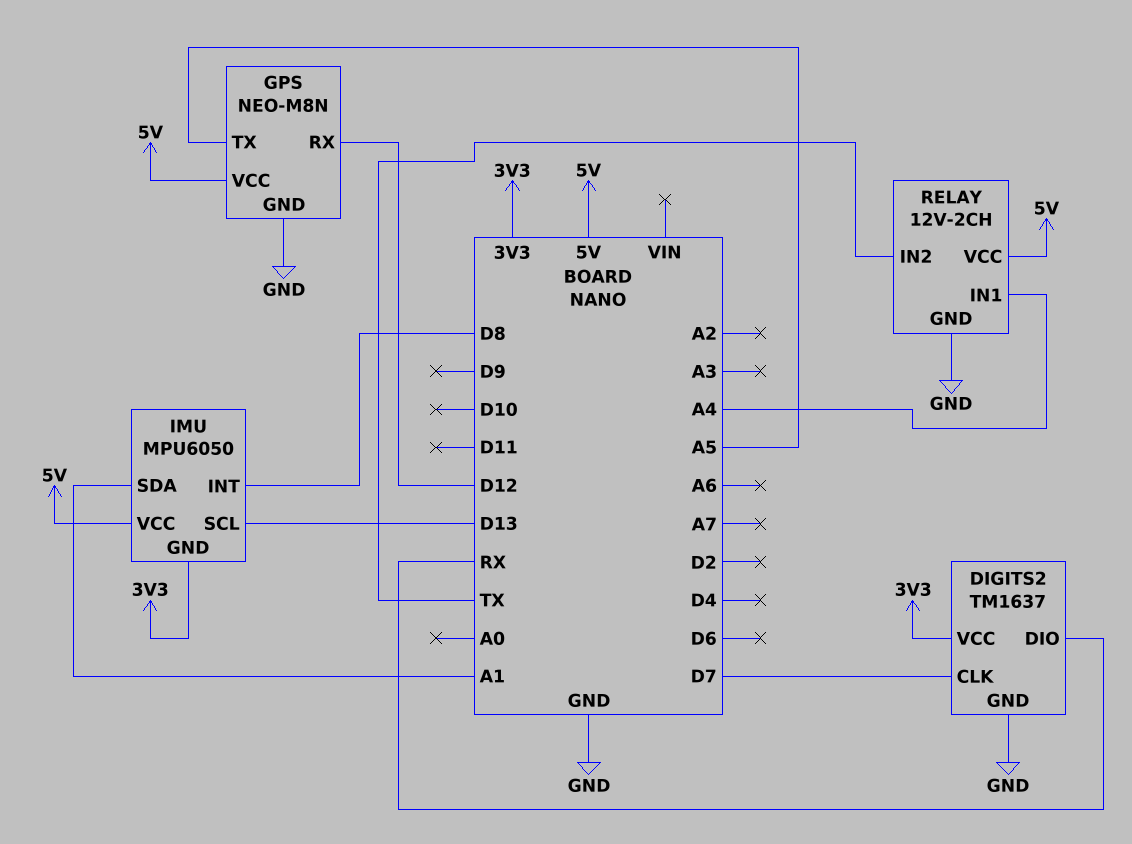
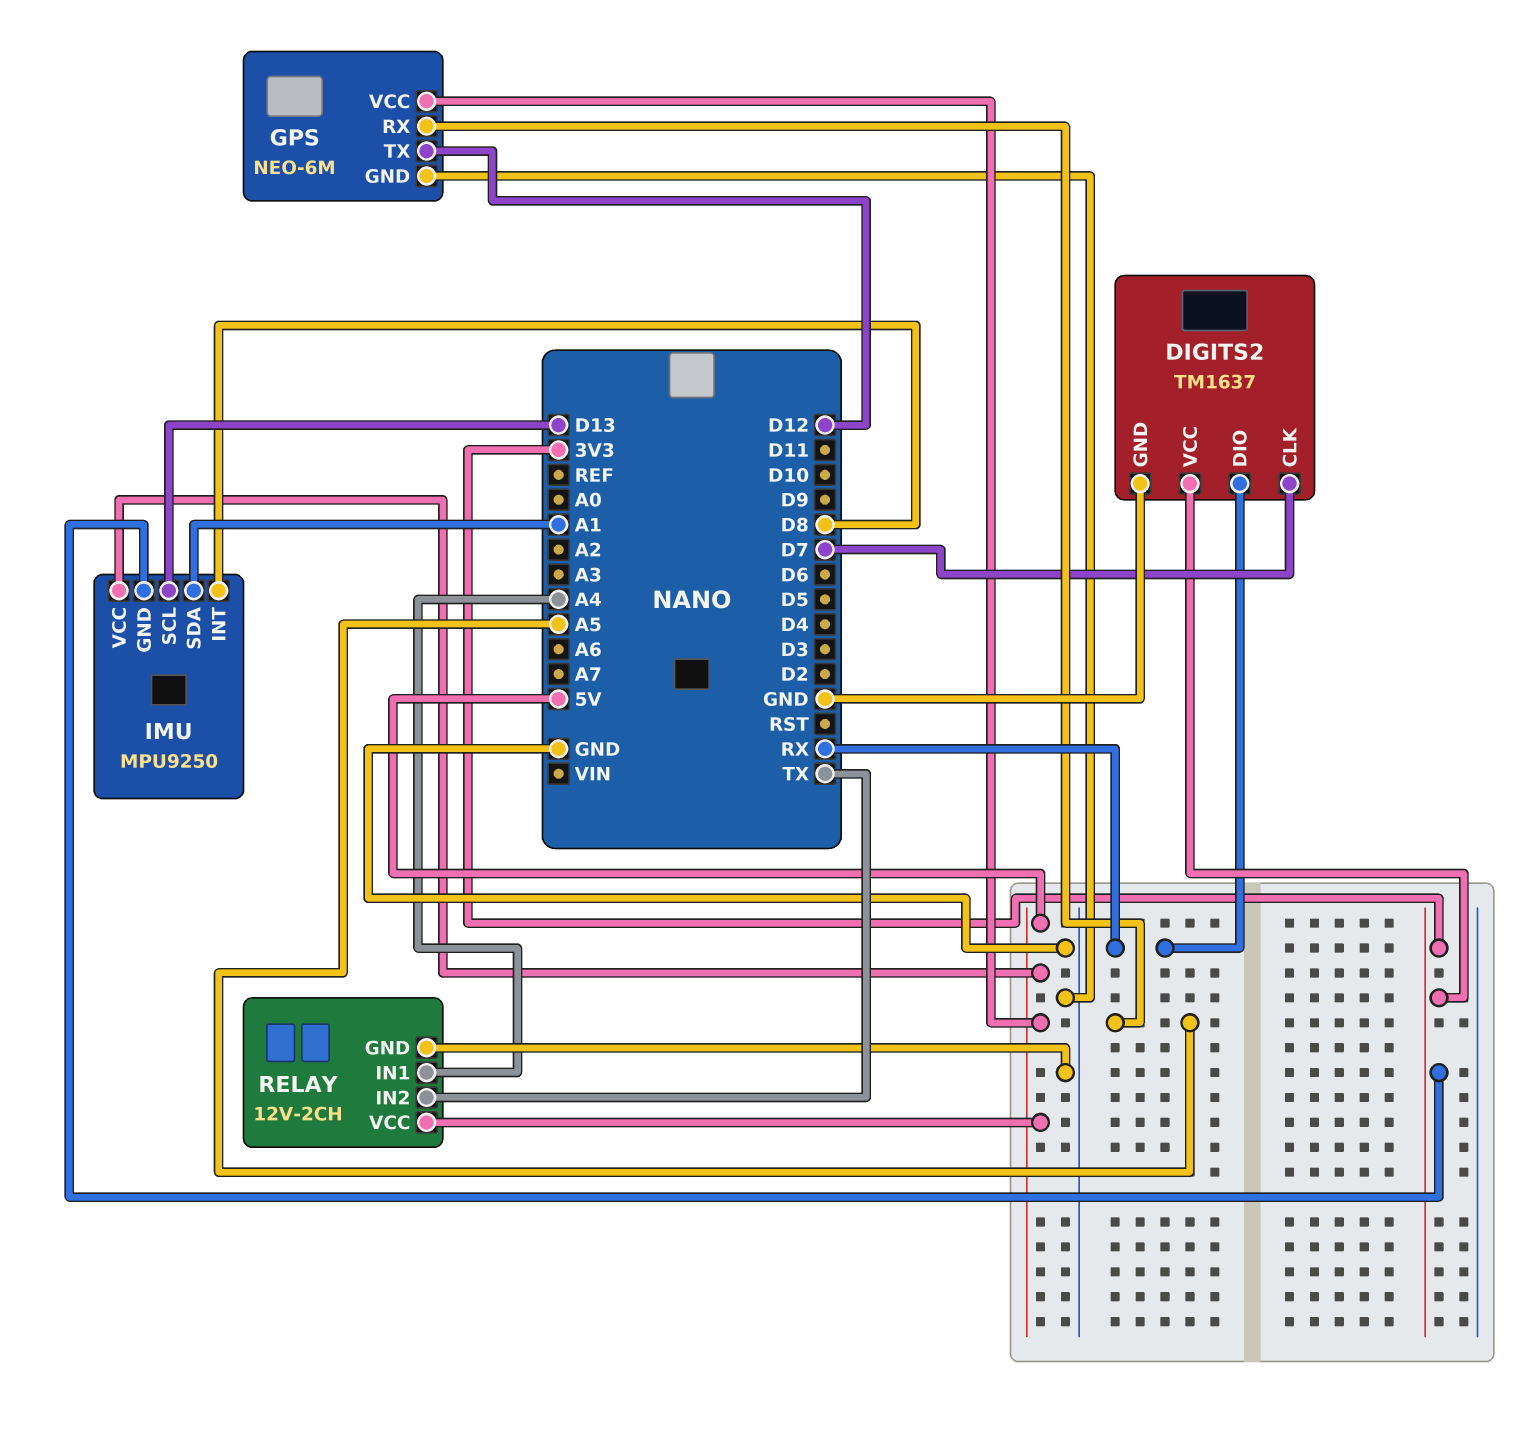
GPS: NEO-M8N -> NEO-6M
GPS pin RX: D12 -> A5
GPS pin TX: A5 -> D12
IMU: MPU6050 -> MPU9250

